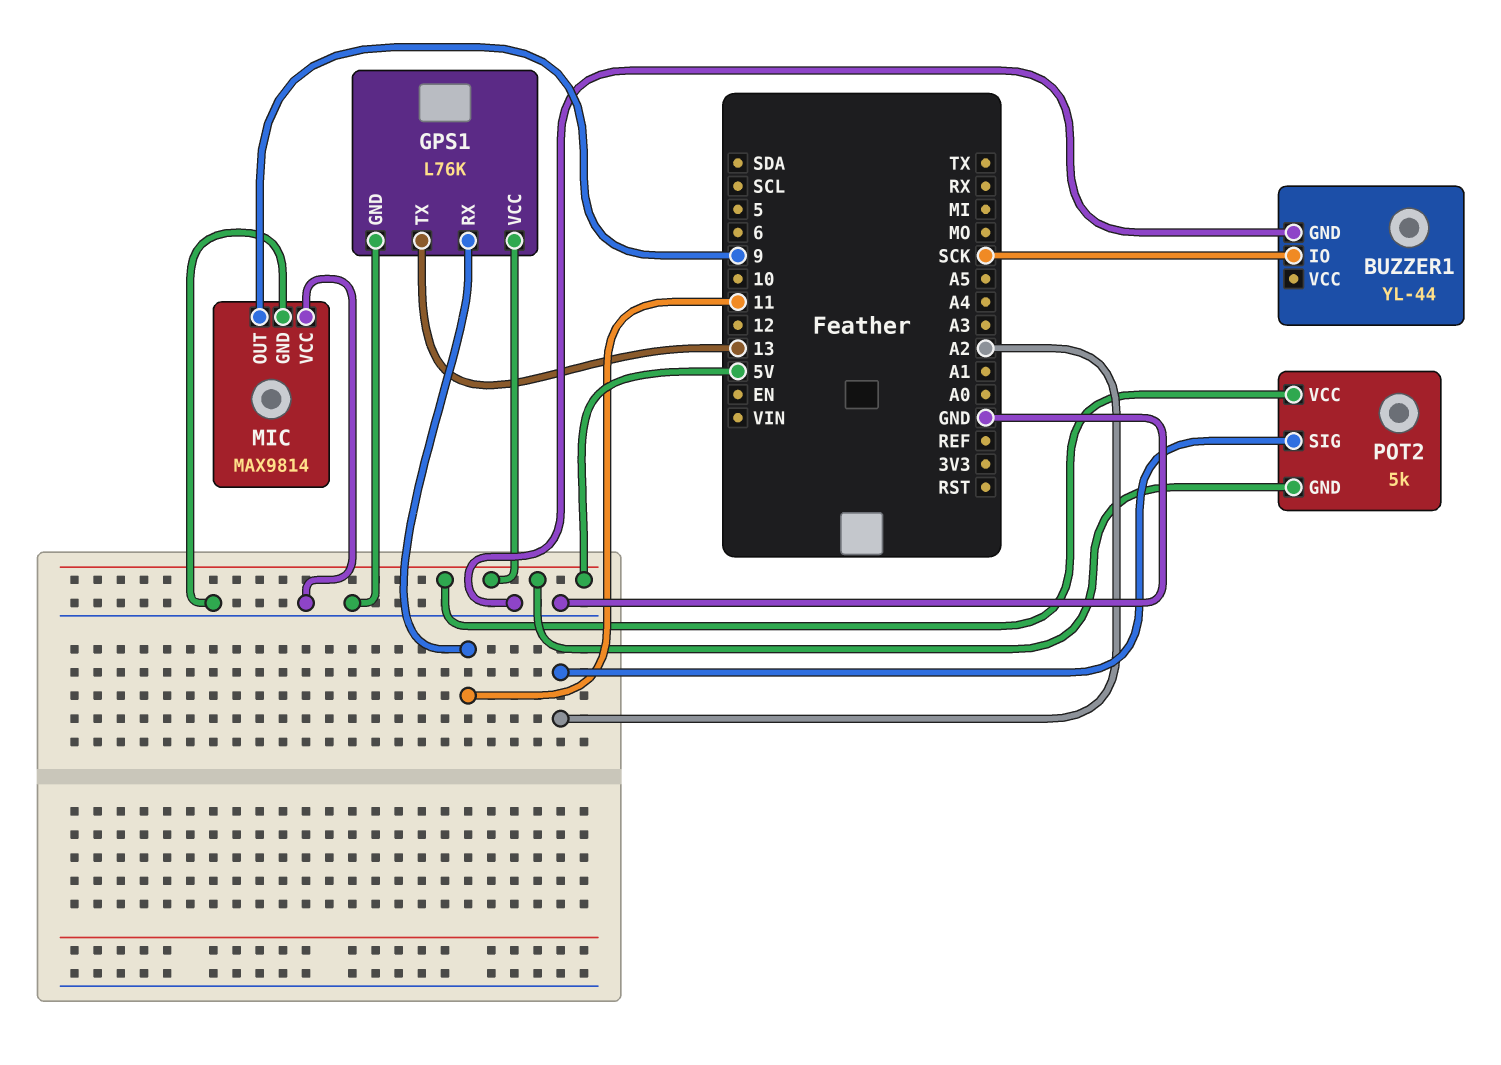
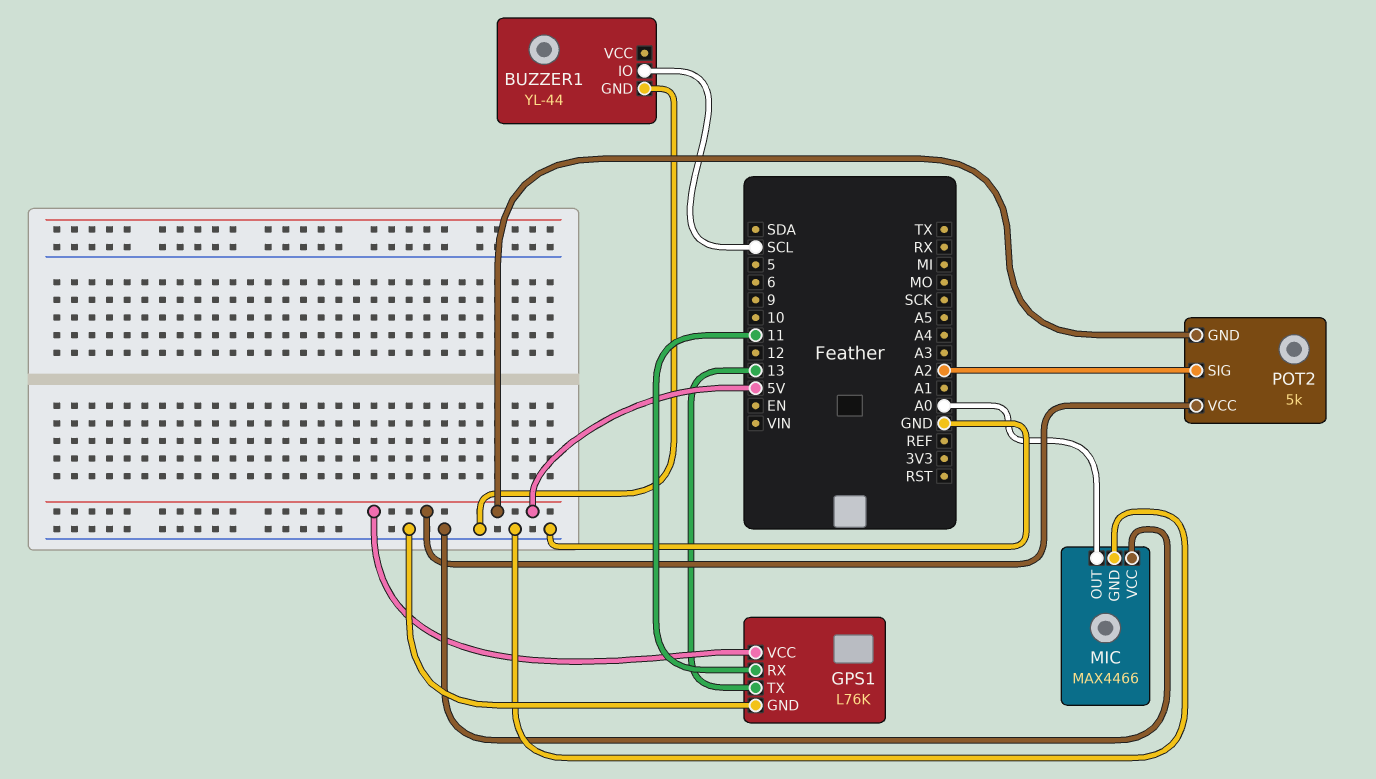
BUZZER1 pin IO: SCK -> SCL
MIC: MAX9814 -> MAX4466
MIC pin OUT: 9 -> A0

